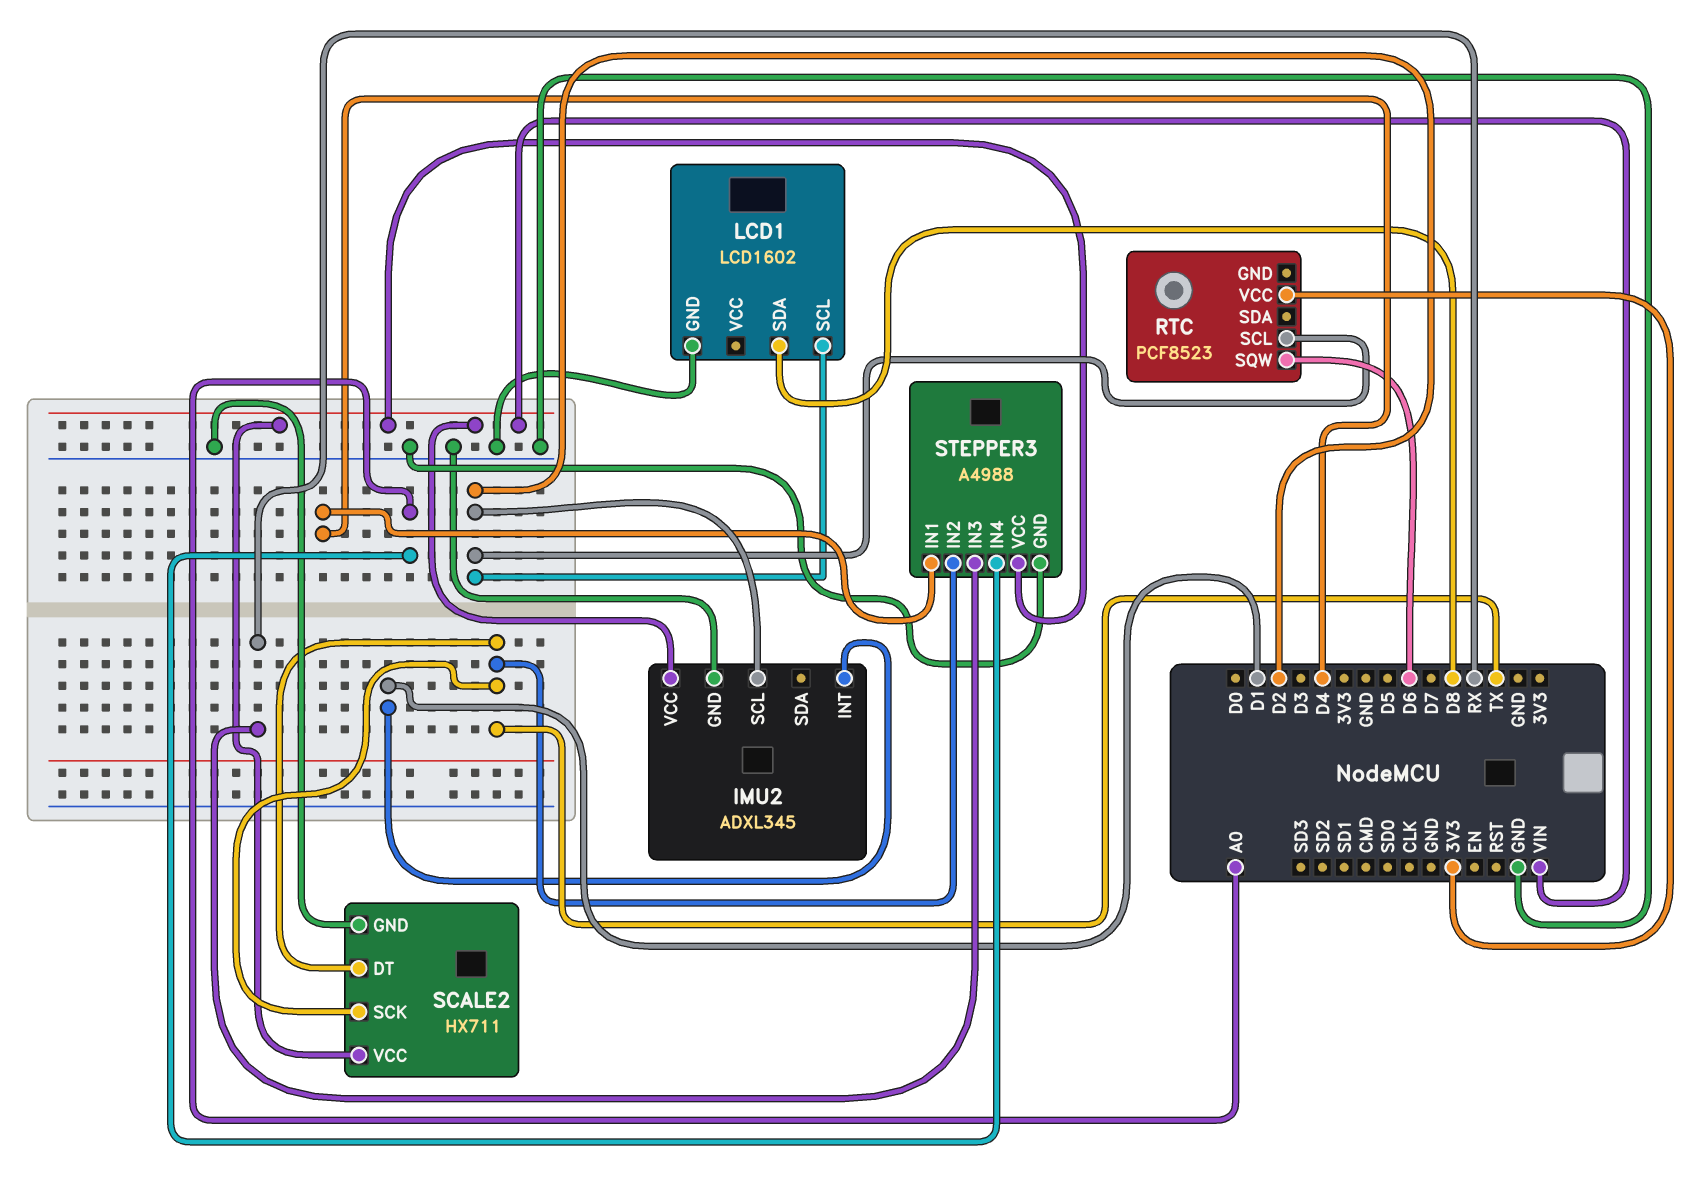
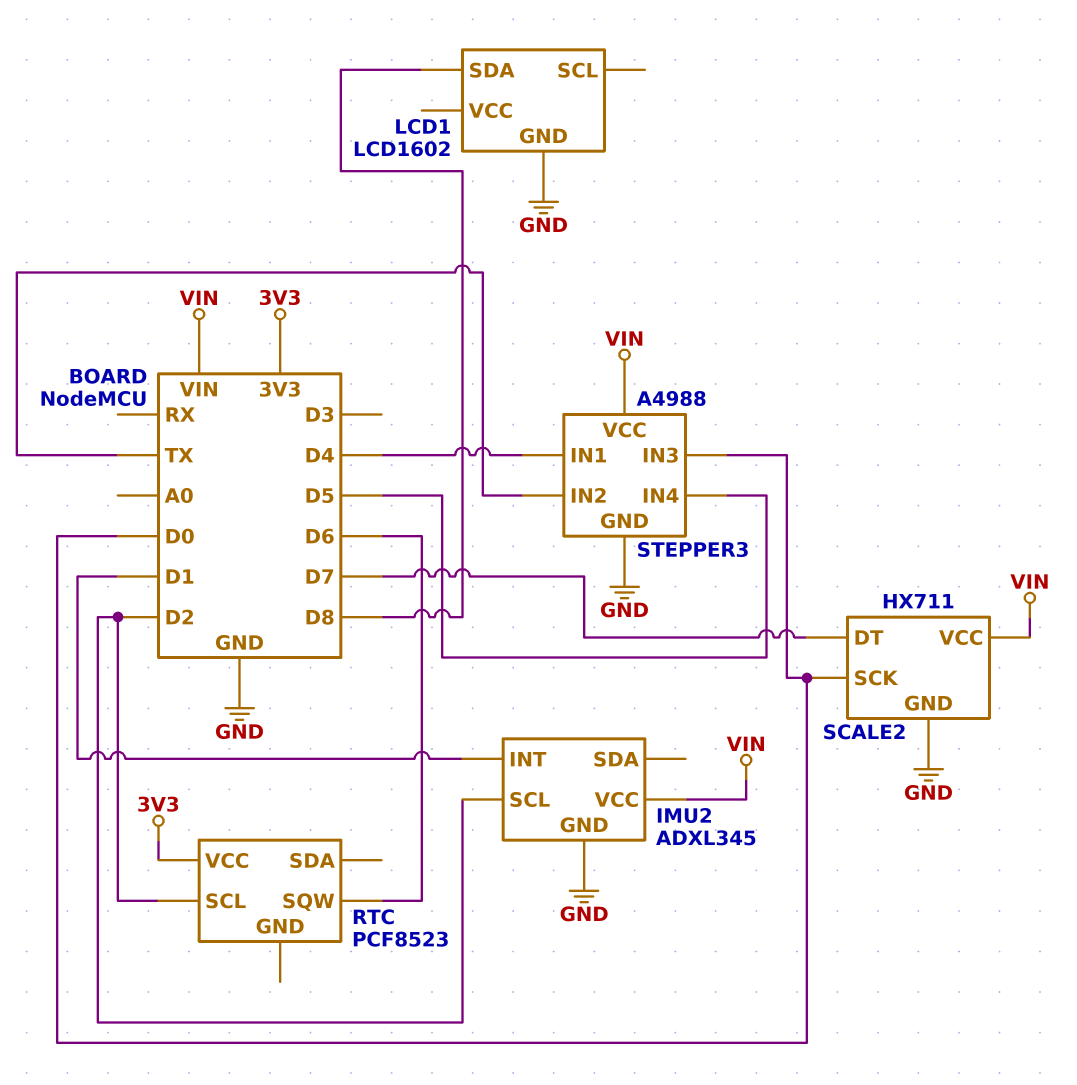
LCD1 pin SCL: D2 -> none
SCALE2 pin DT: TX -> D7
SCALE2 pin SCK: TX -> D0
STEPPER3 pin IN3: RX -> D0
STEPPER3 pin IN4: A0 -> D5

